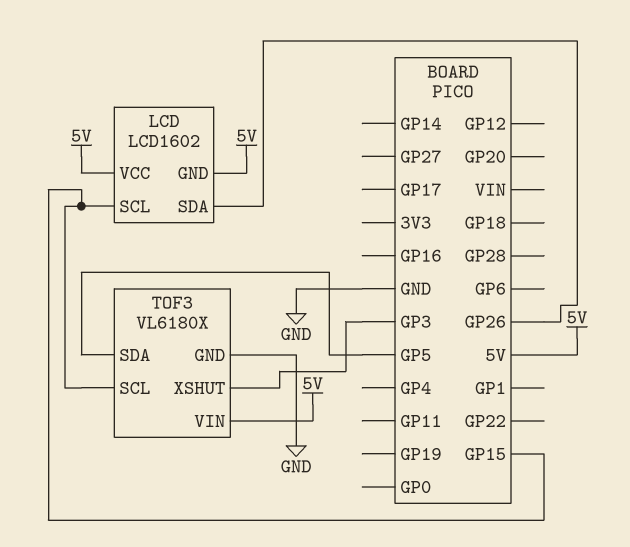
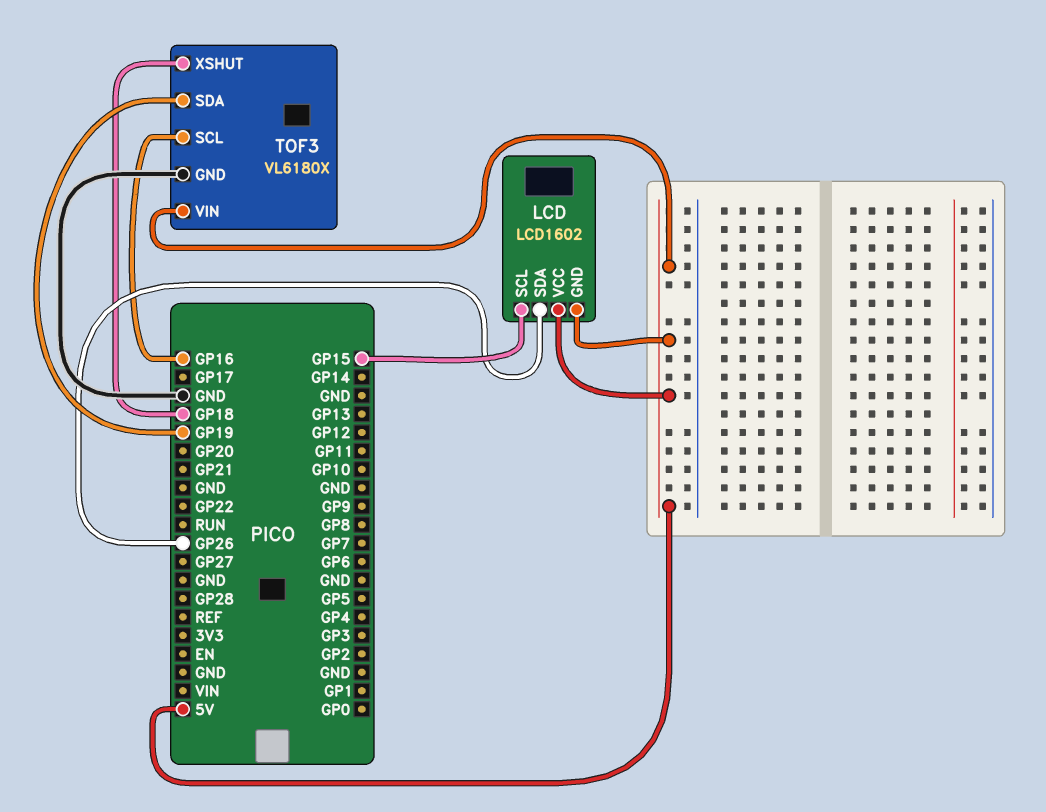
TOF3 pin SCL: GP15 -> GP16
TOF3 pin SDA: GP5 -> GP19
TOF3 pin XSHUT: GP3 -> GP18

